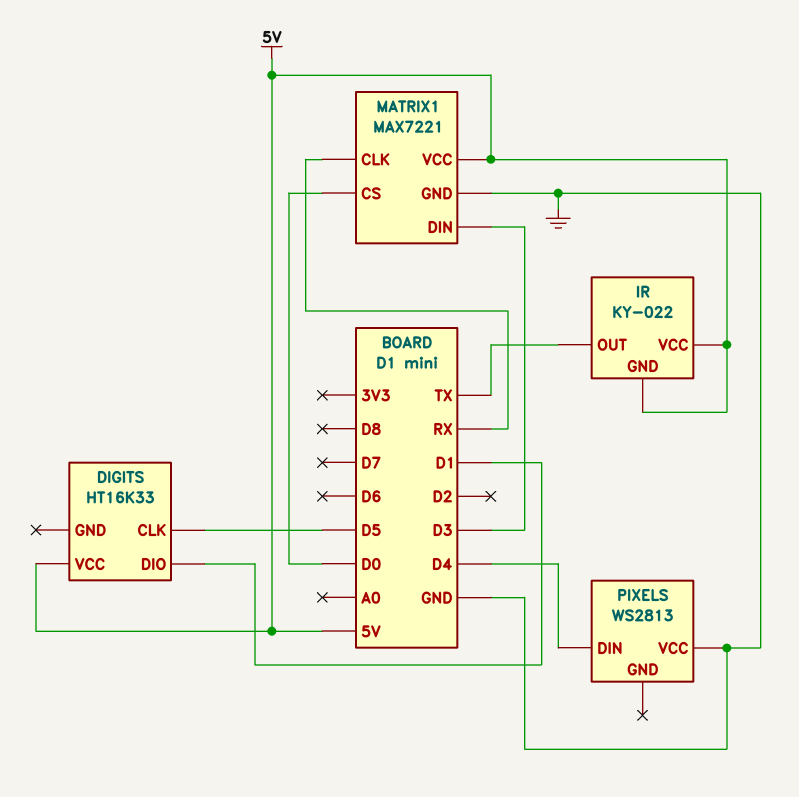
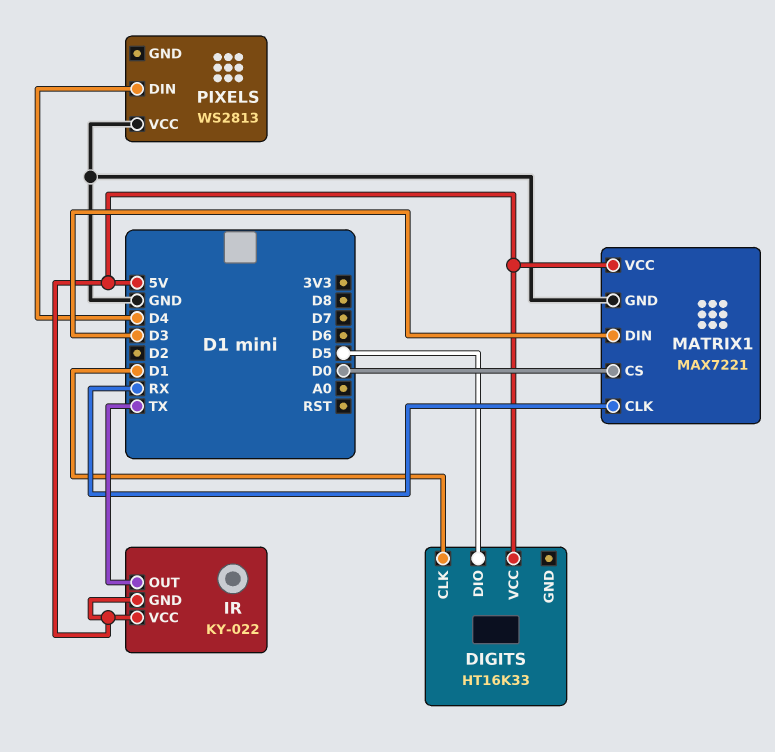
DIGITS pin CLK: D5 -> D1
DIGITS pin DIO: D1 -> D5

